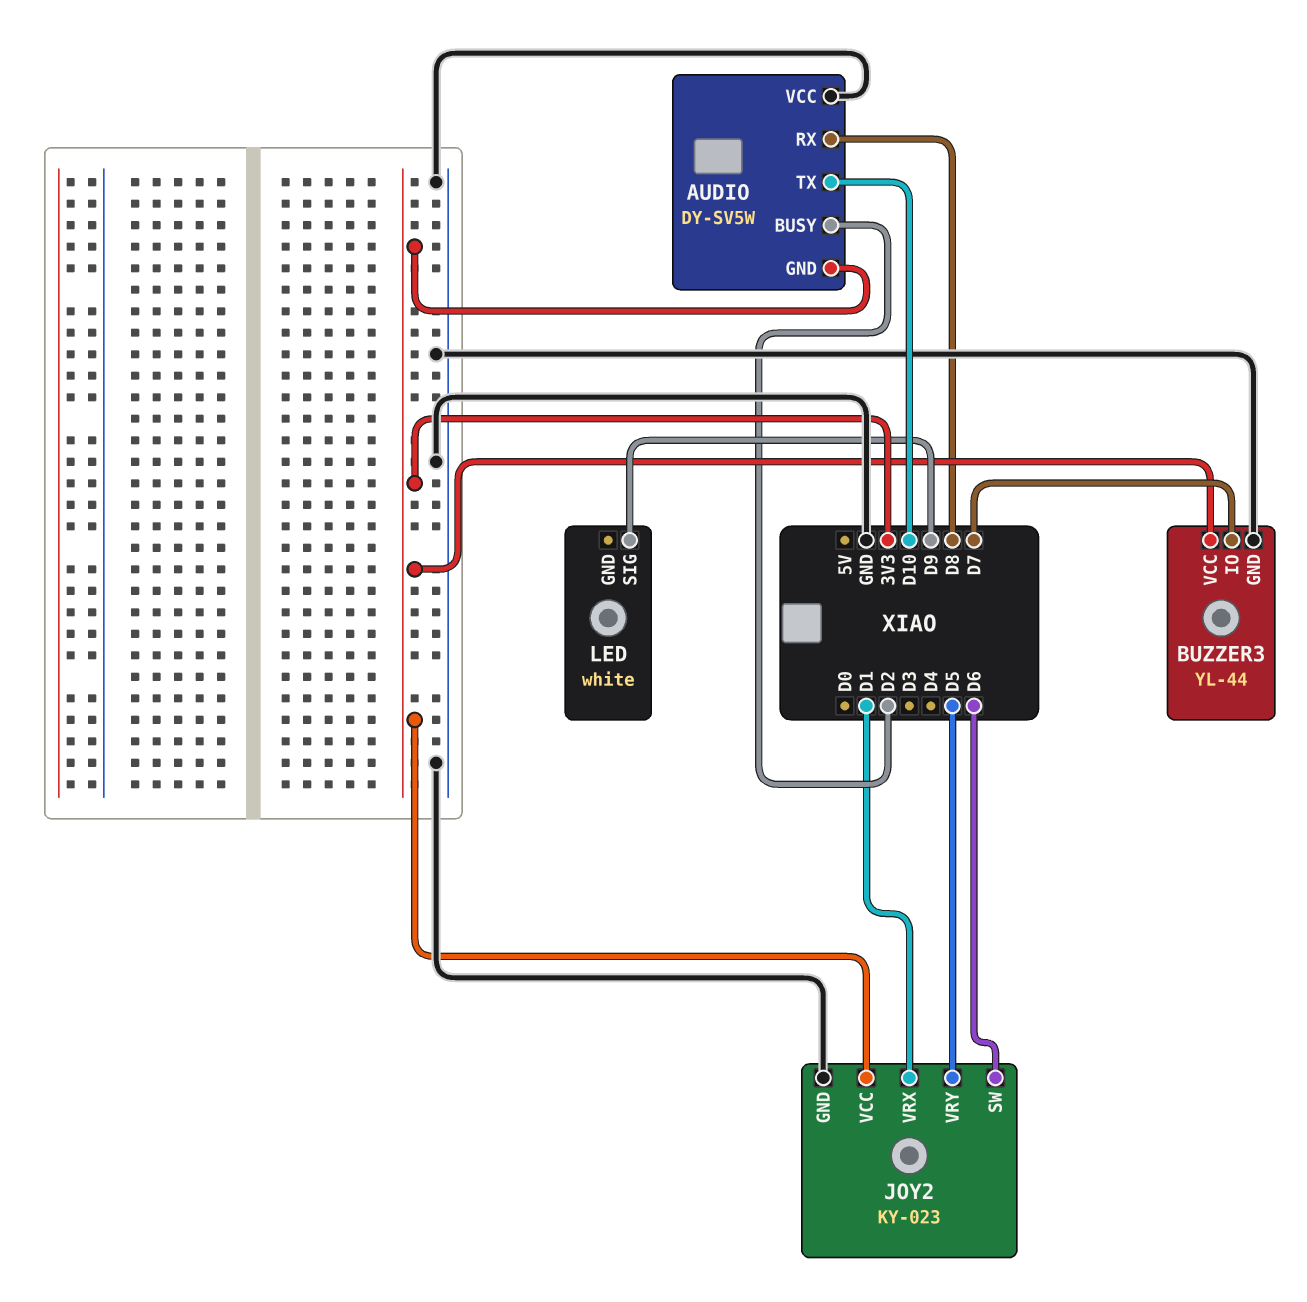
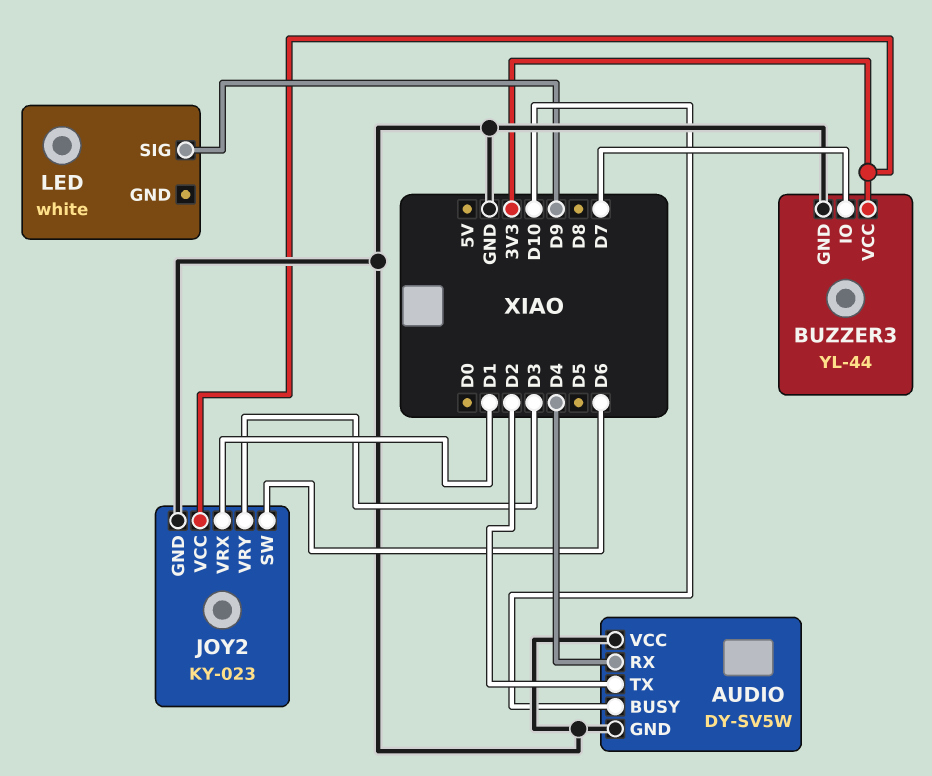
AUDIO pin BUSY: D2 -> D10
AUDIO pin GND: 3V3 -> GND
AUDIO pin RX: D8 -> D4
AUDIO pin TX: D10 -> D2
JOY2 pin VRY: D5 -> D3

